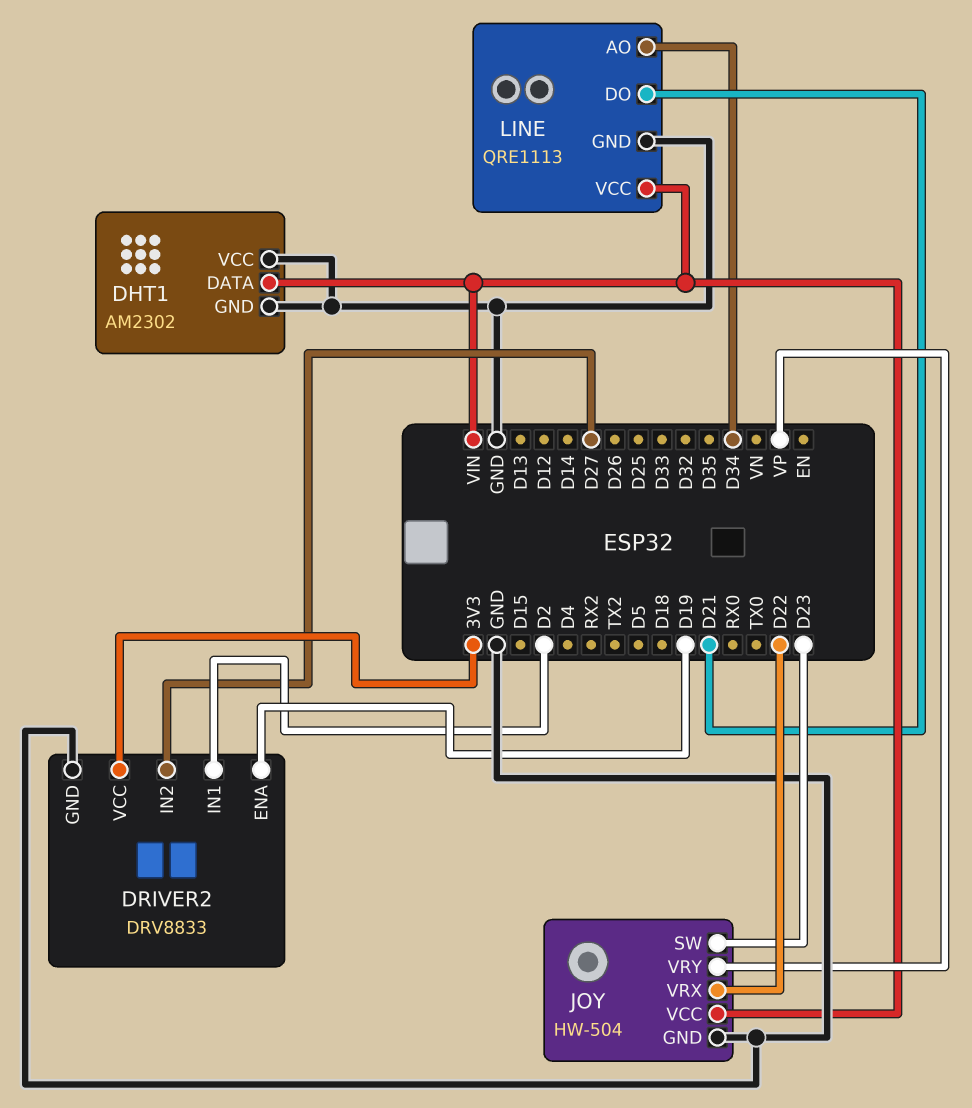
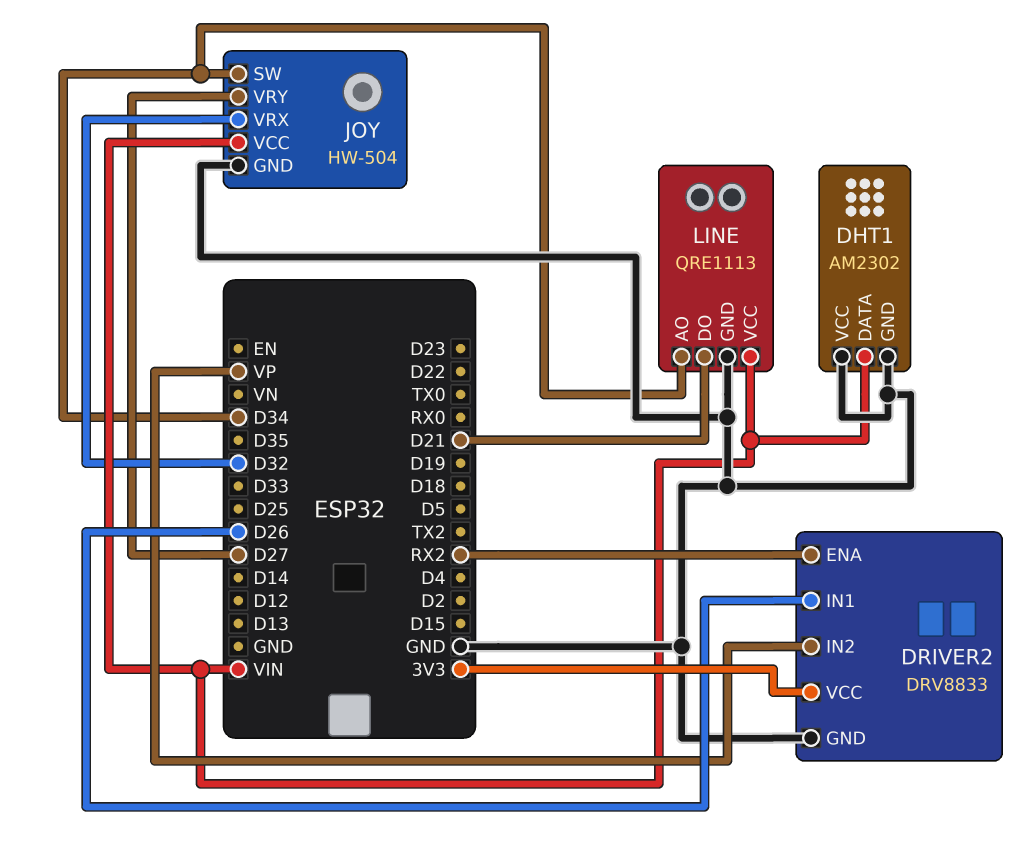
DRIVER2 pin ENA: D19 -> RX2
DRIVER2 pin IN1: D2 -> D26
DRIVER2 pin IN2: D27 -> VP
JOY pin SW: D23 -> D34
JOY pin VRX: D22 -> D32
JOY pin VRY: VP -> D27

